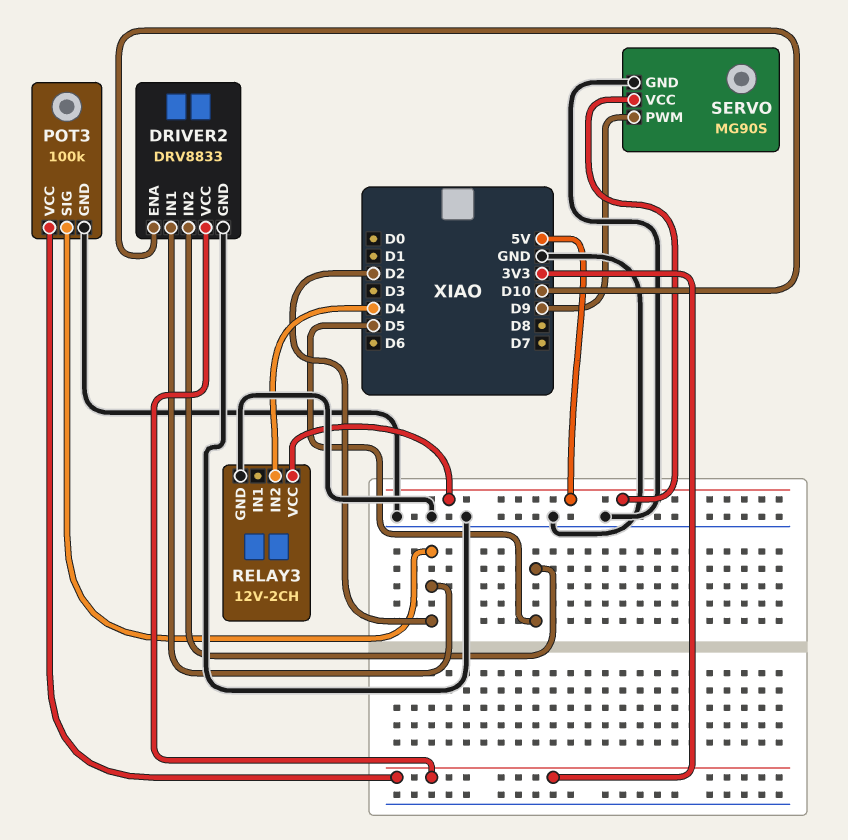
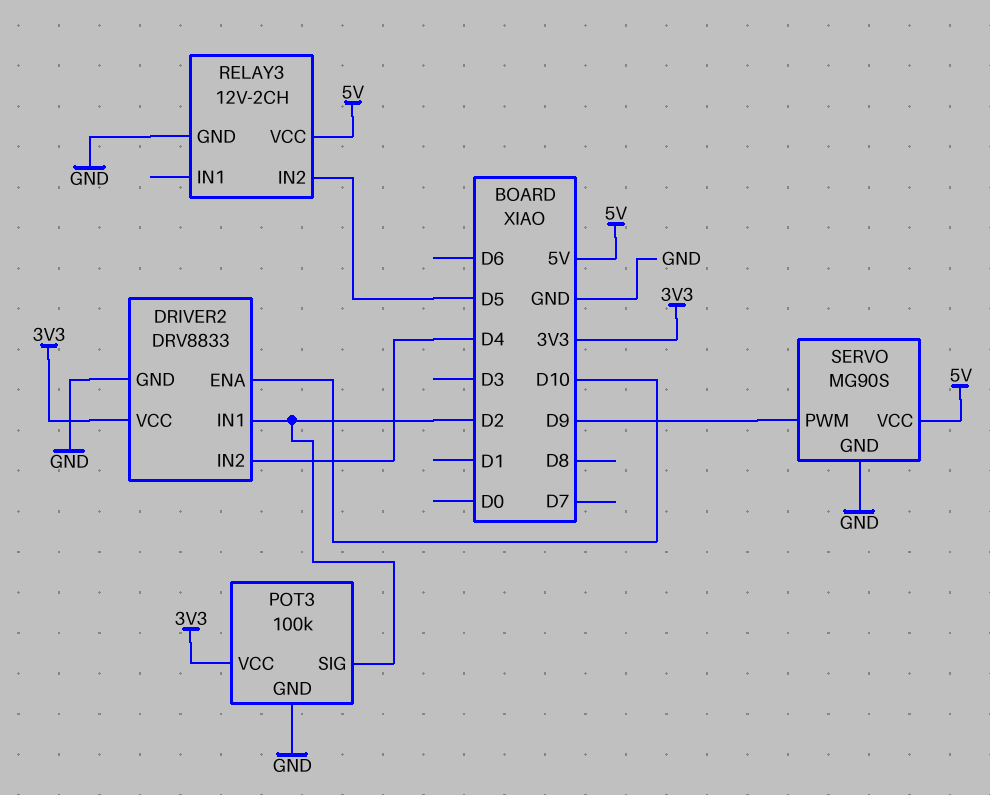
DRIVER2 pin IN2: D5 -> D4
RELAY3 pin IN2: D4 -> D5

